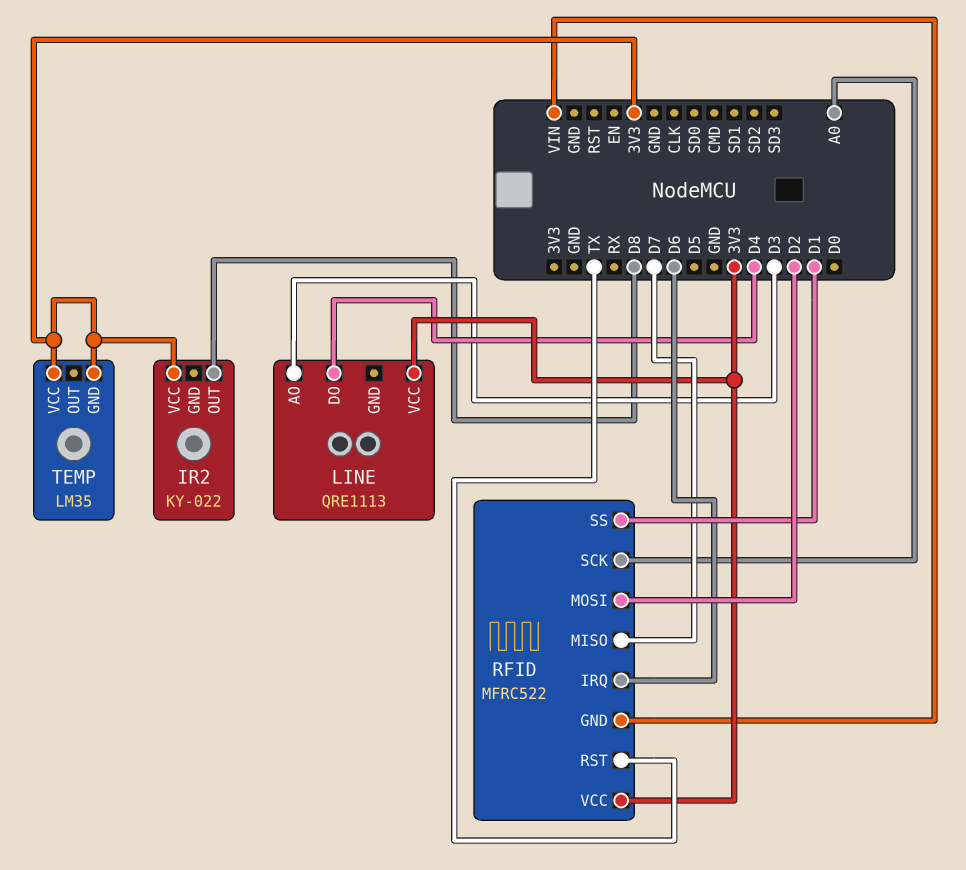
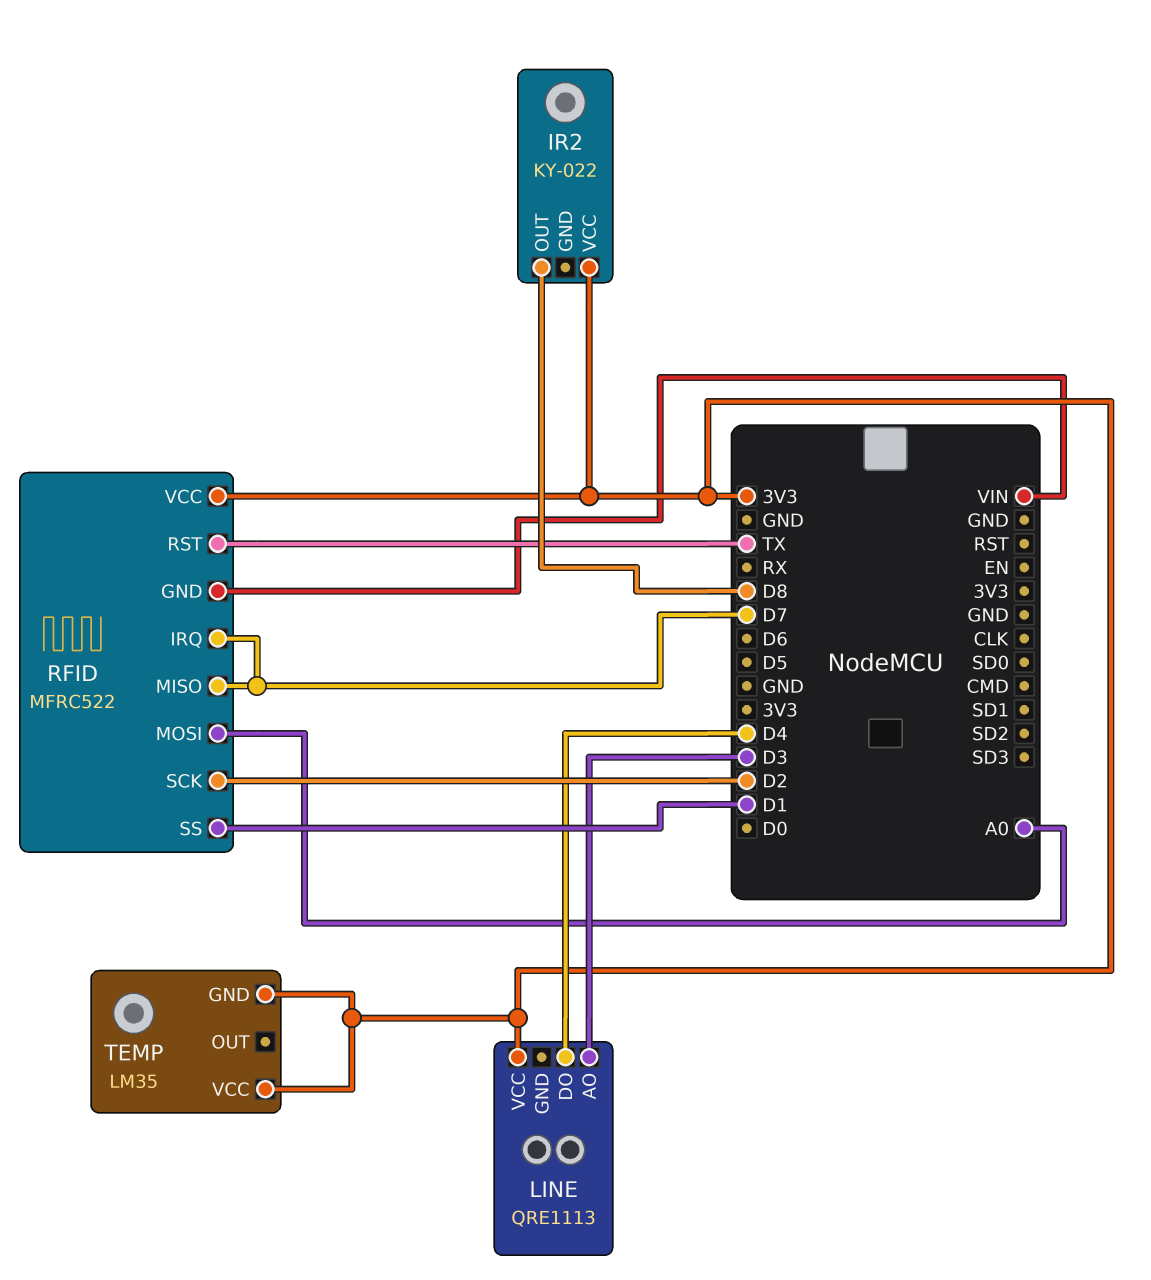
RFID pin IRQ: D6 -> D7
RFID pin MOSI: D2 -> A0
RFID pin SCK: A0 -> D2

